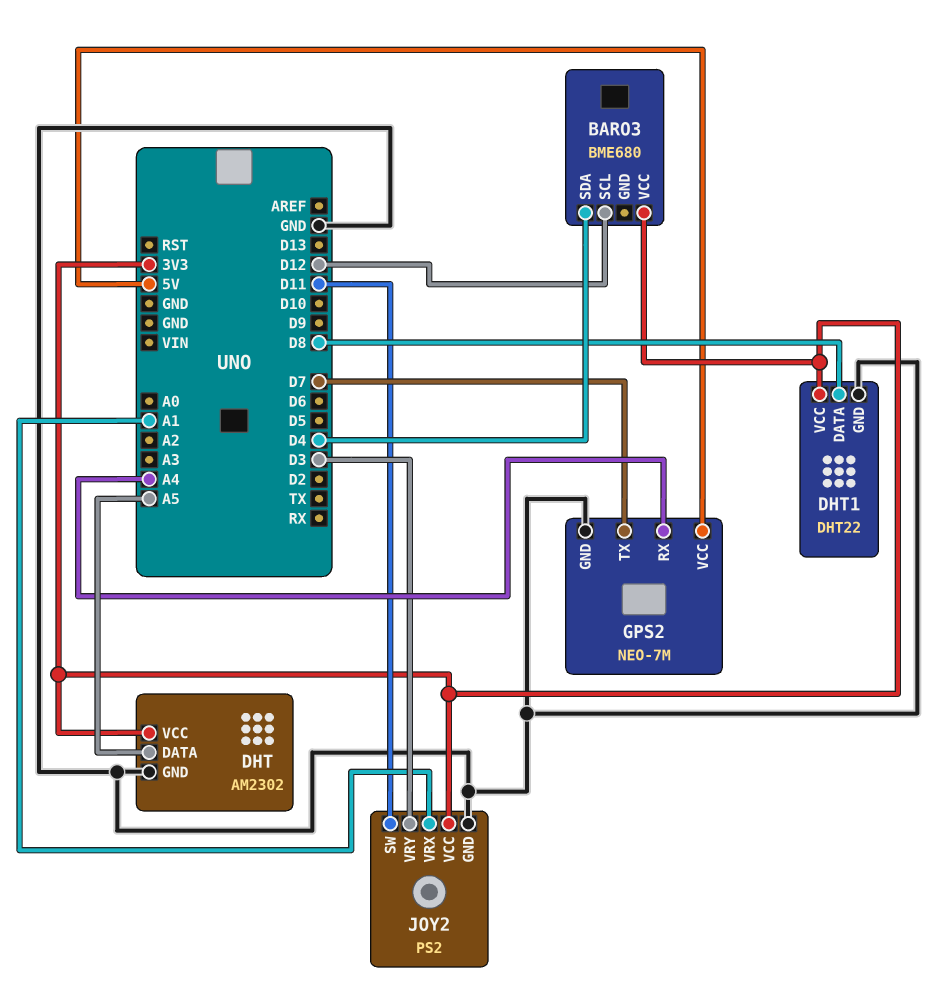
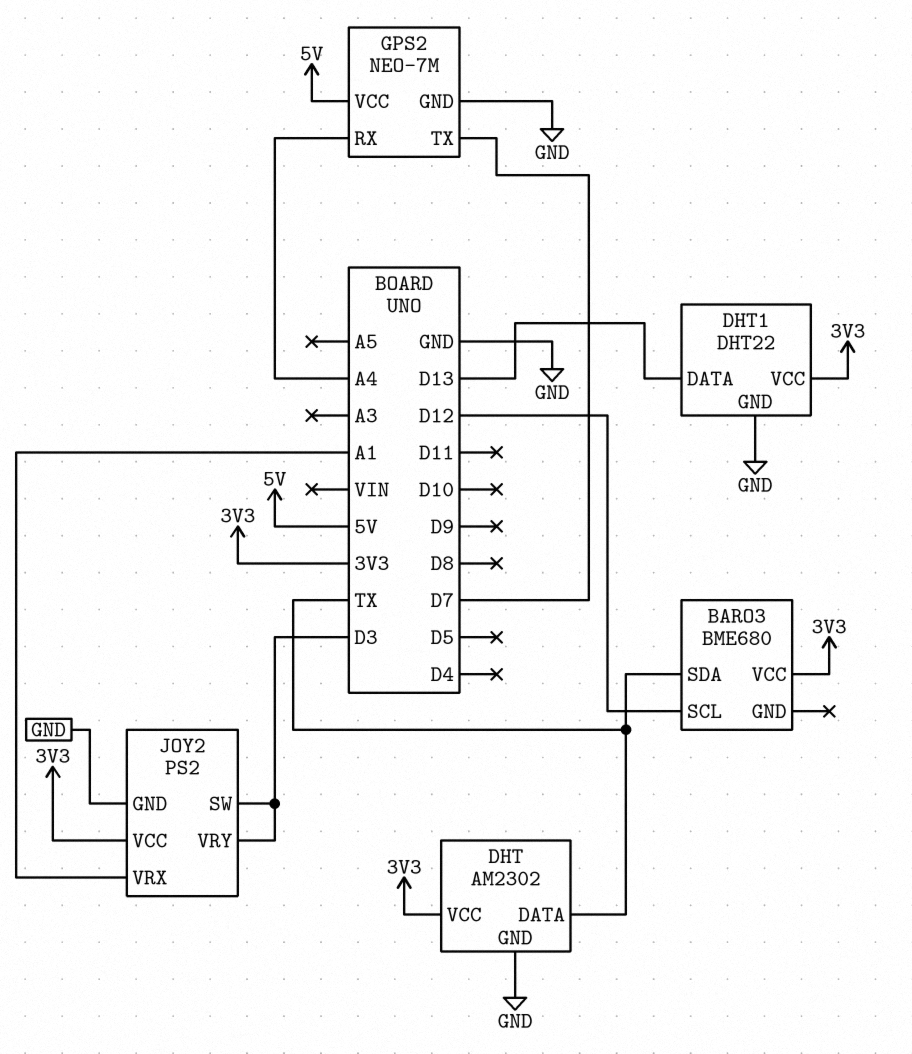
BARO3 pin SDA: D4 -> TX
DHT pin DATA: A5 -> TX
DHT1 pin DATA: D8 -> D13
JOY2 pin SW: D11 -> D3

